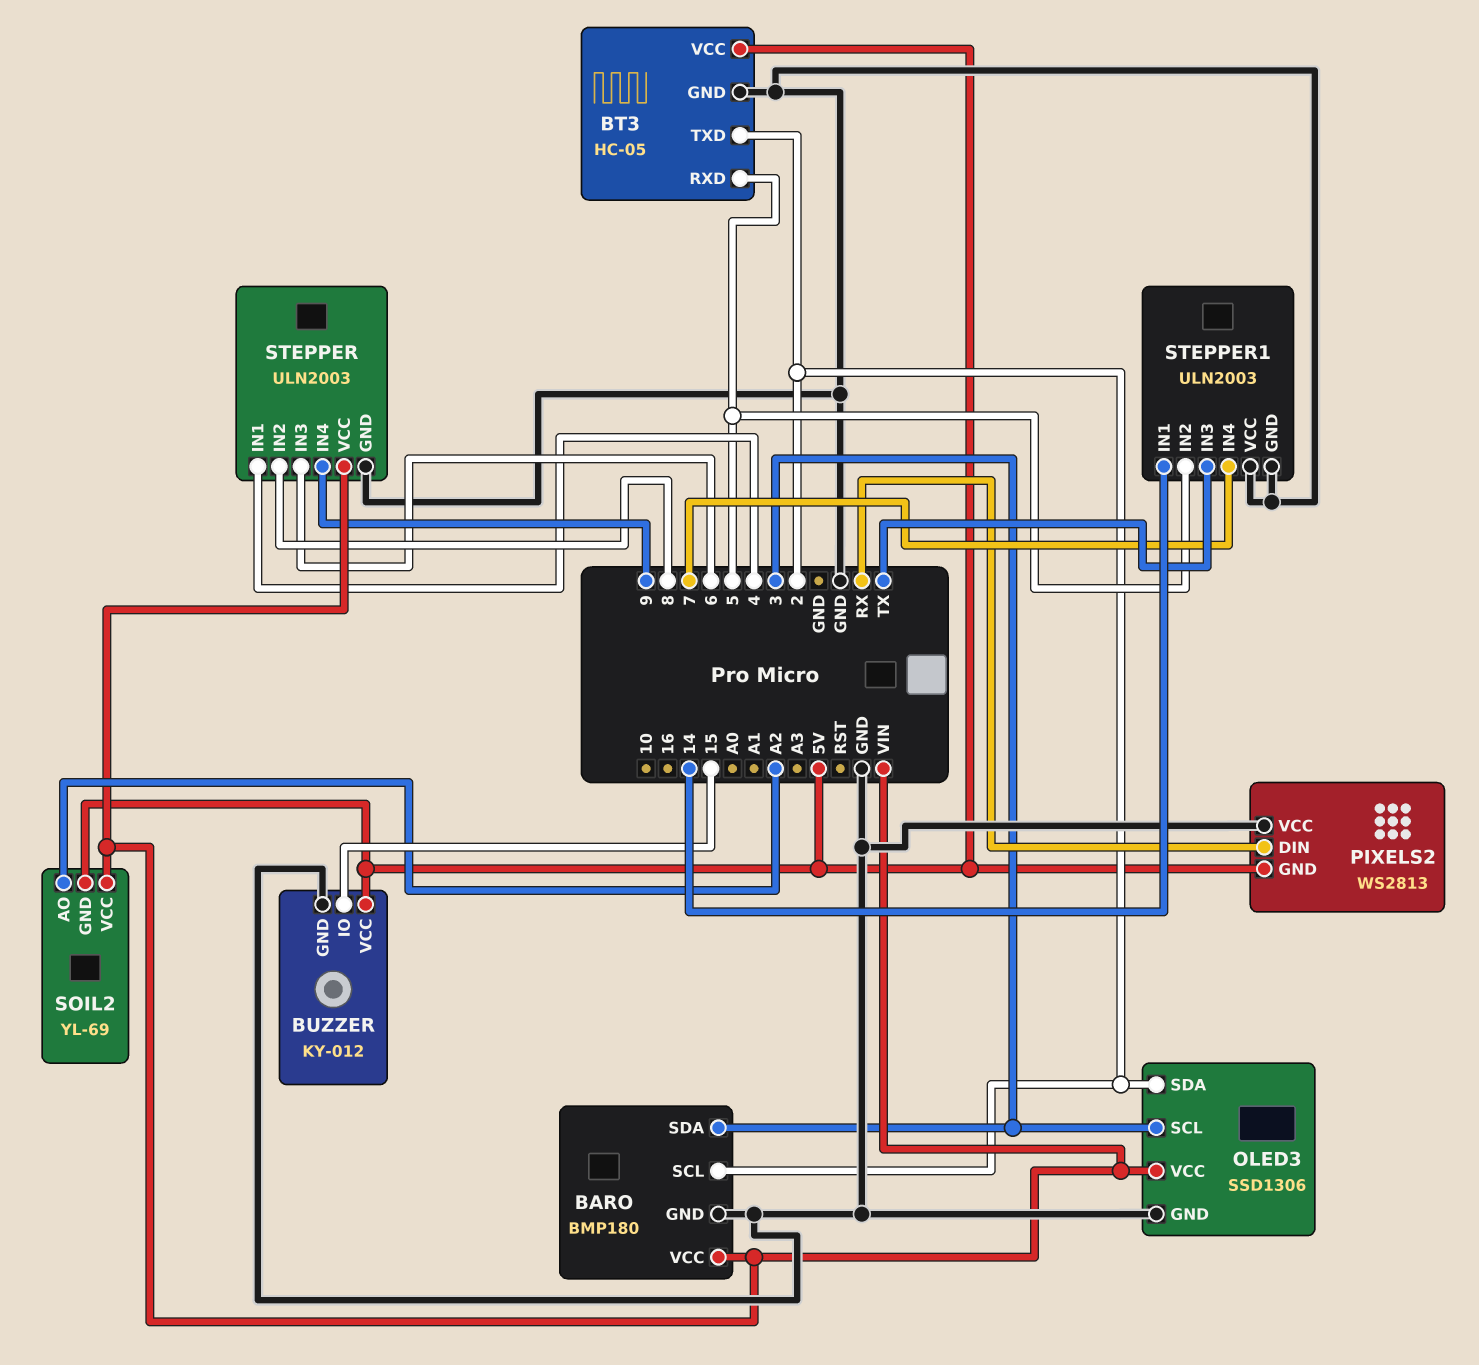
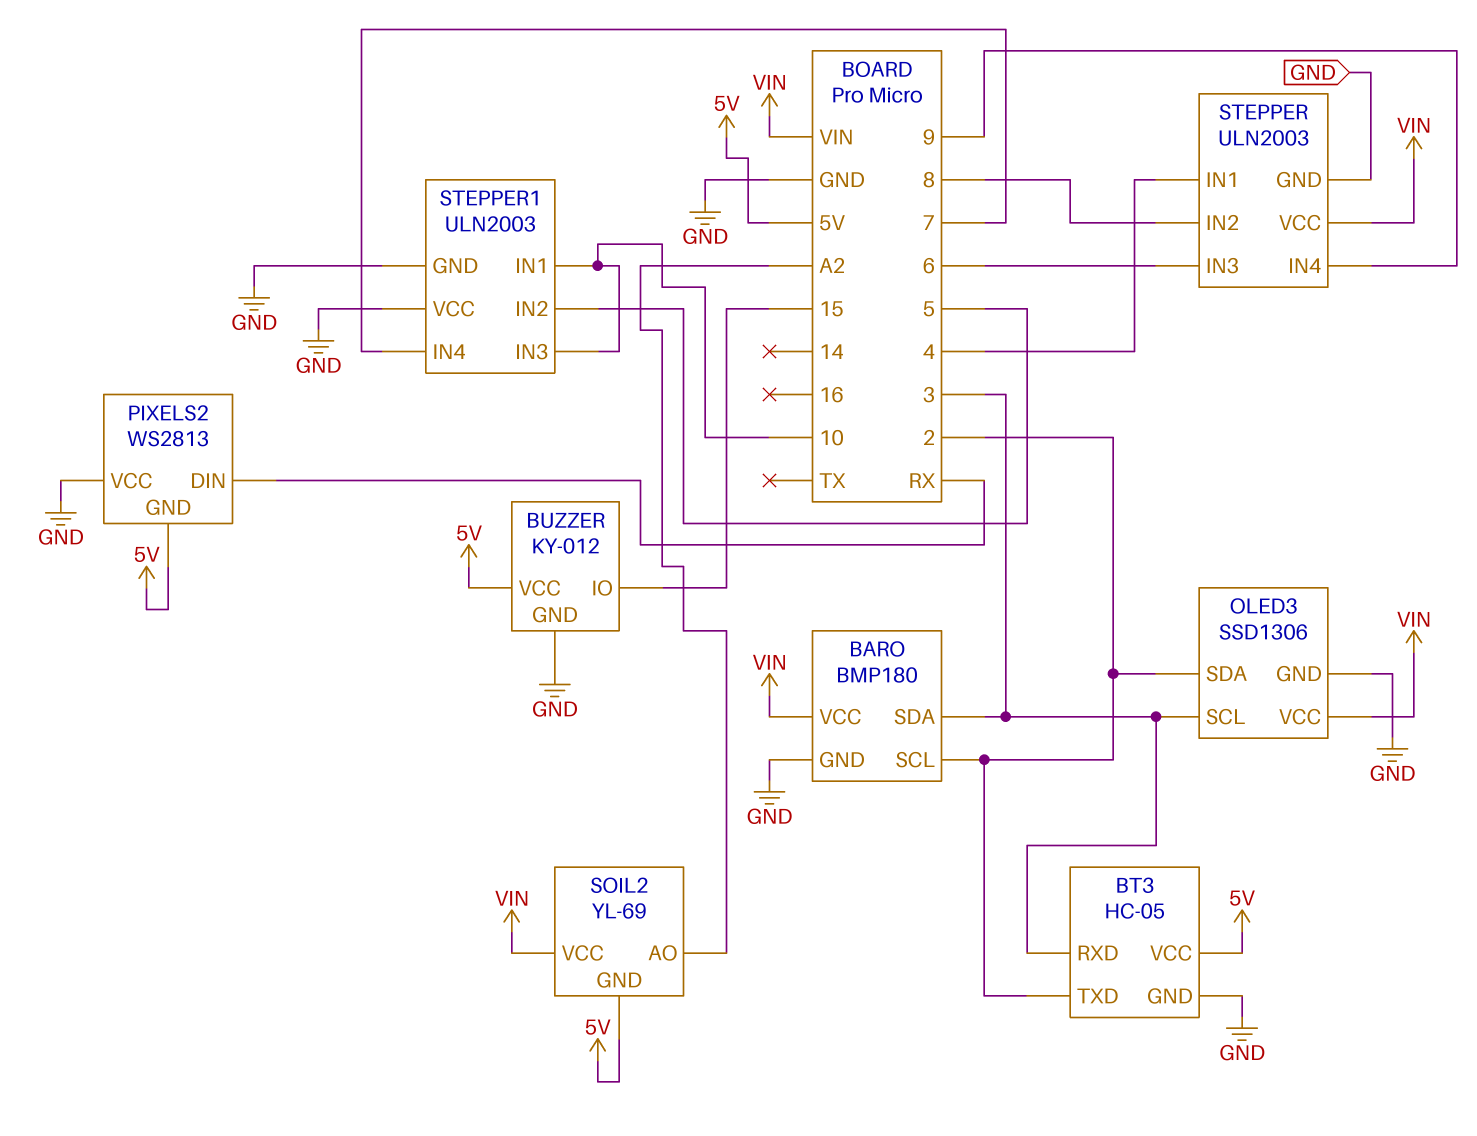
BT3 pin RXD: 5 -> 3
STEPPER1 pin IN1: 14 -> 10
STEPPER1 pin IN3: TX -> 10

